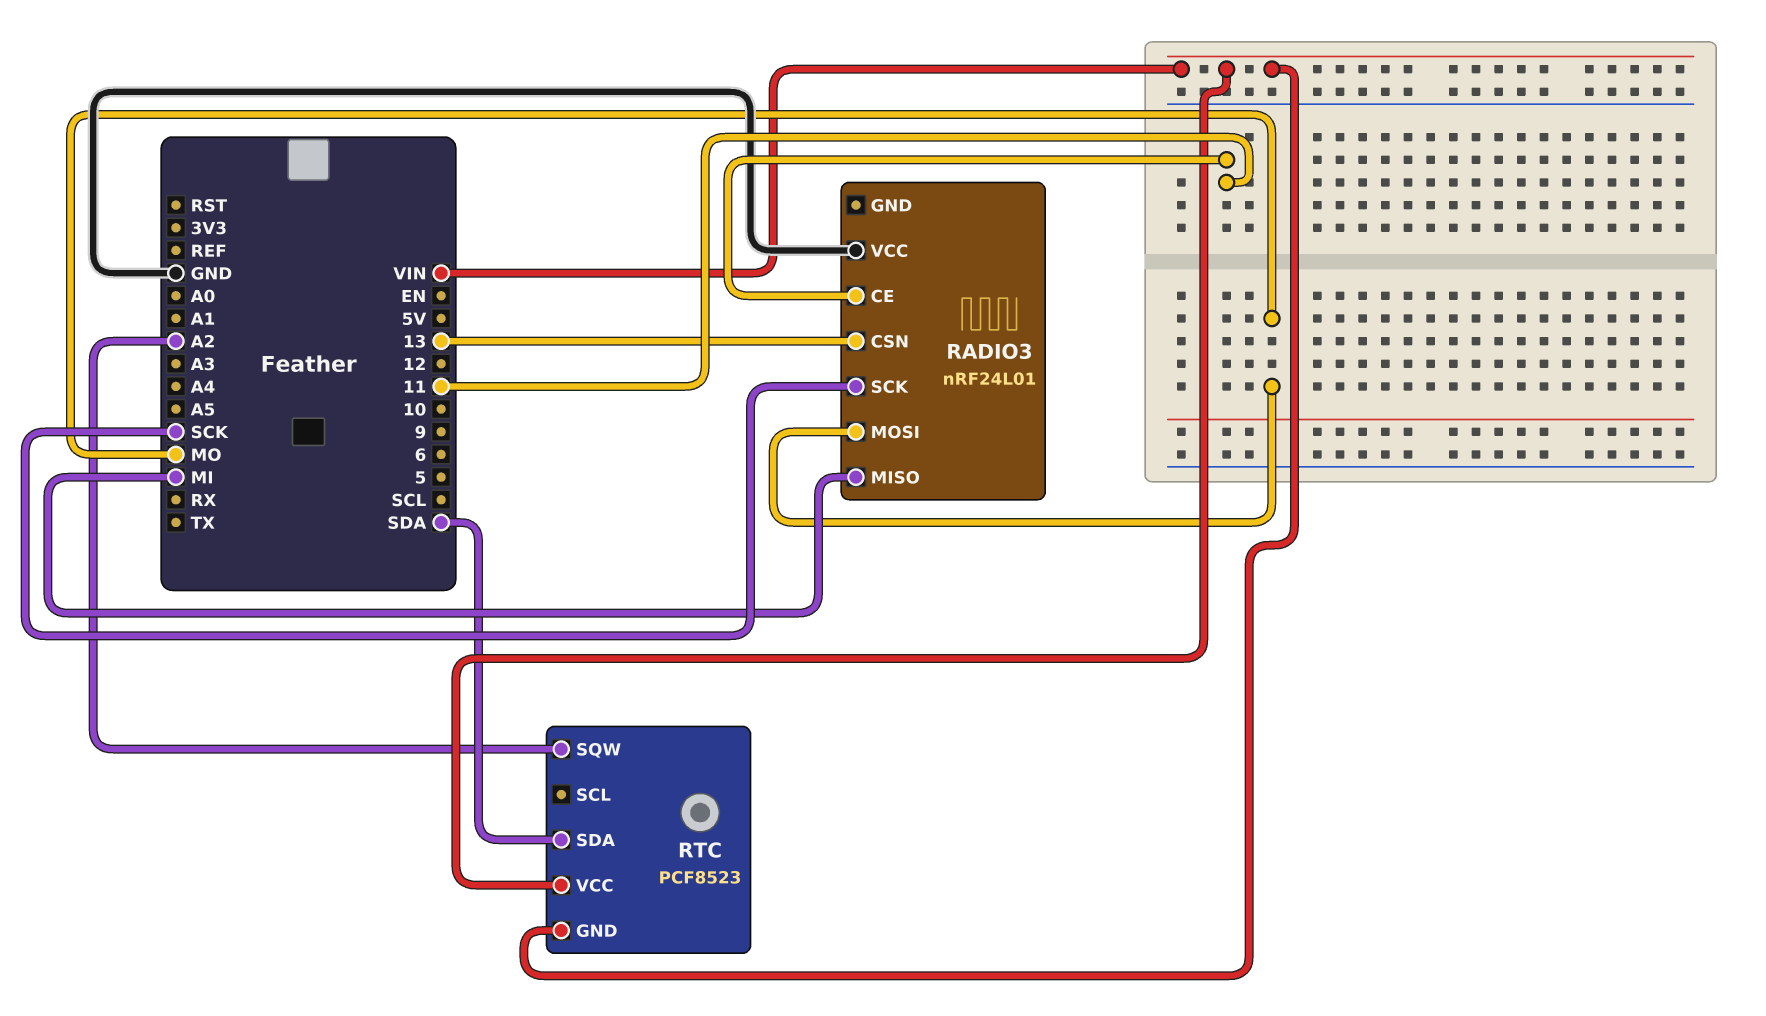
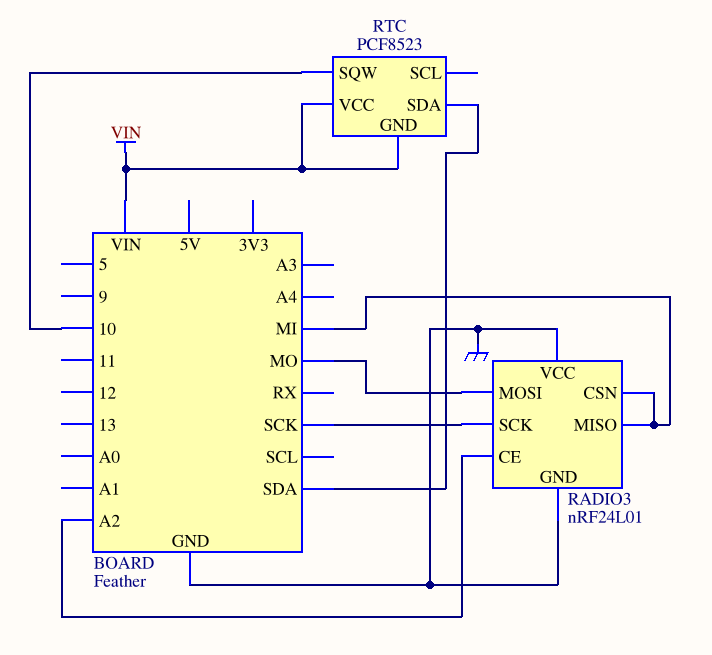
RADIO3 pin CE: 11 -> A2
RADIO3 pin CSN: 13 -> MI
RADIO3 pin GND: none -> GND
RTC pin SQW: A2 -> 10

